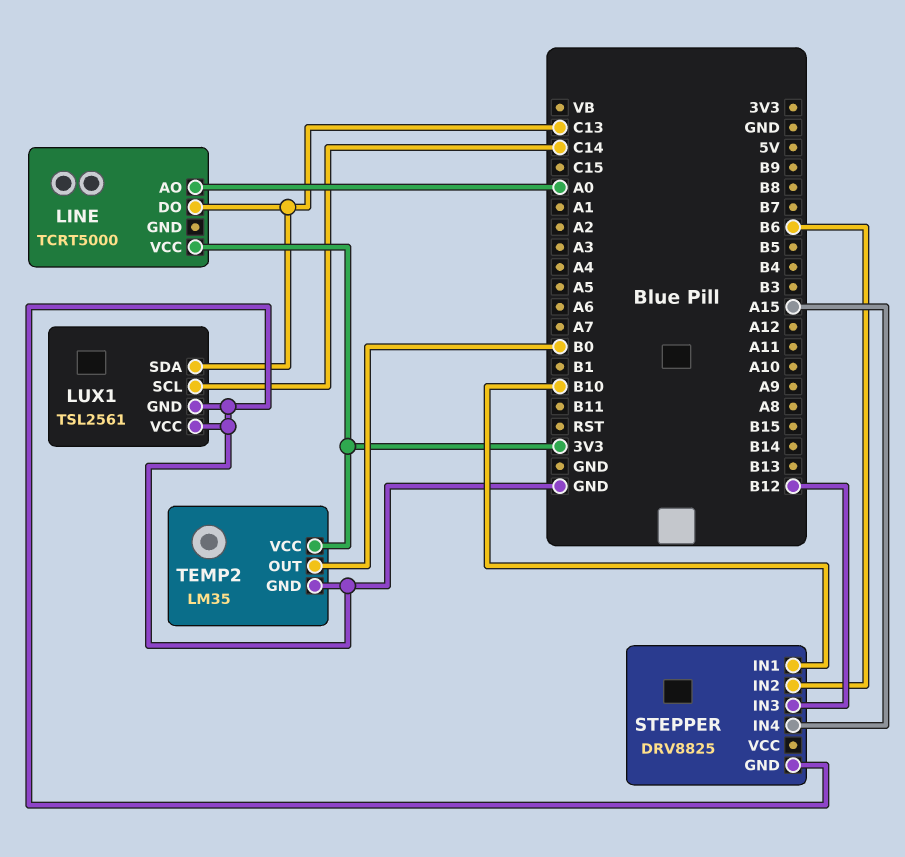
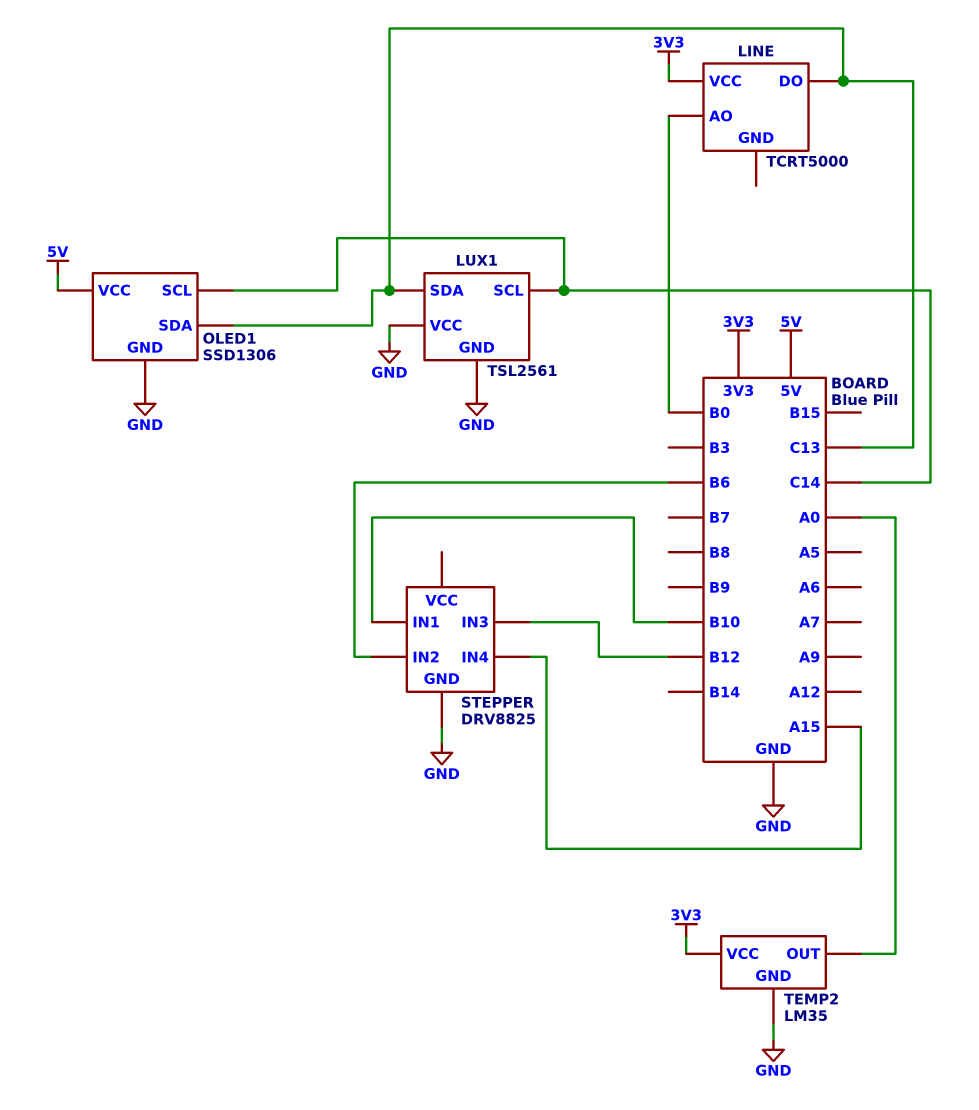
LINE pin AO: A0 -> B0
OLED1: none -> SSD1306
OLED1 pin GND: none -> GND
OLED1 pin SCL: none -> C14
OLED1 pin SDA: none -> C13
OLED1 pin VCC: none -> 5V
TEMP2 pin OUT: B0 -> A0

